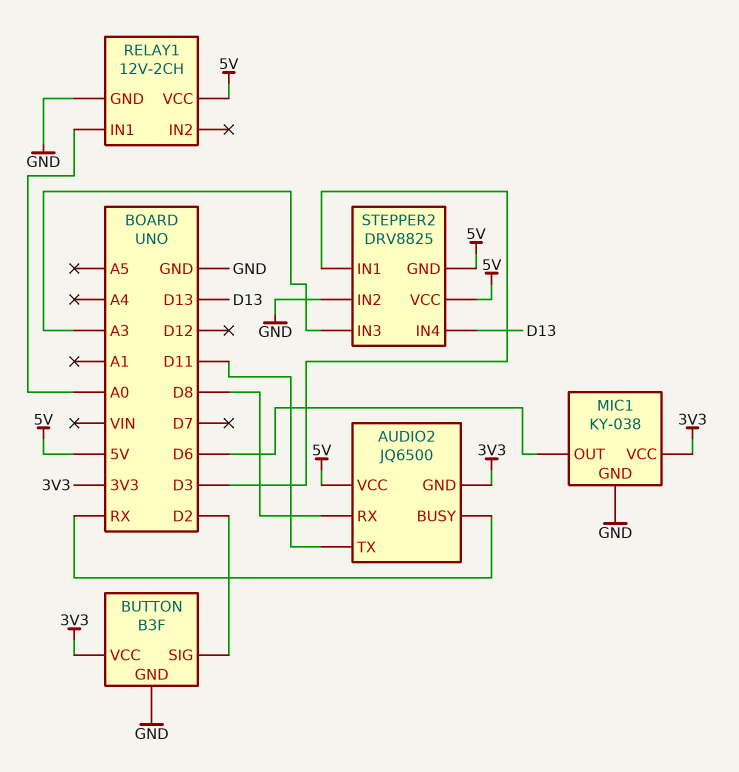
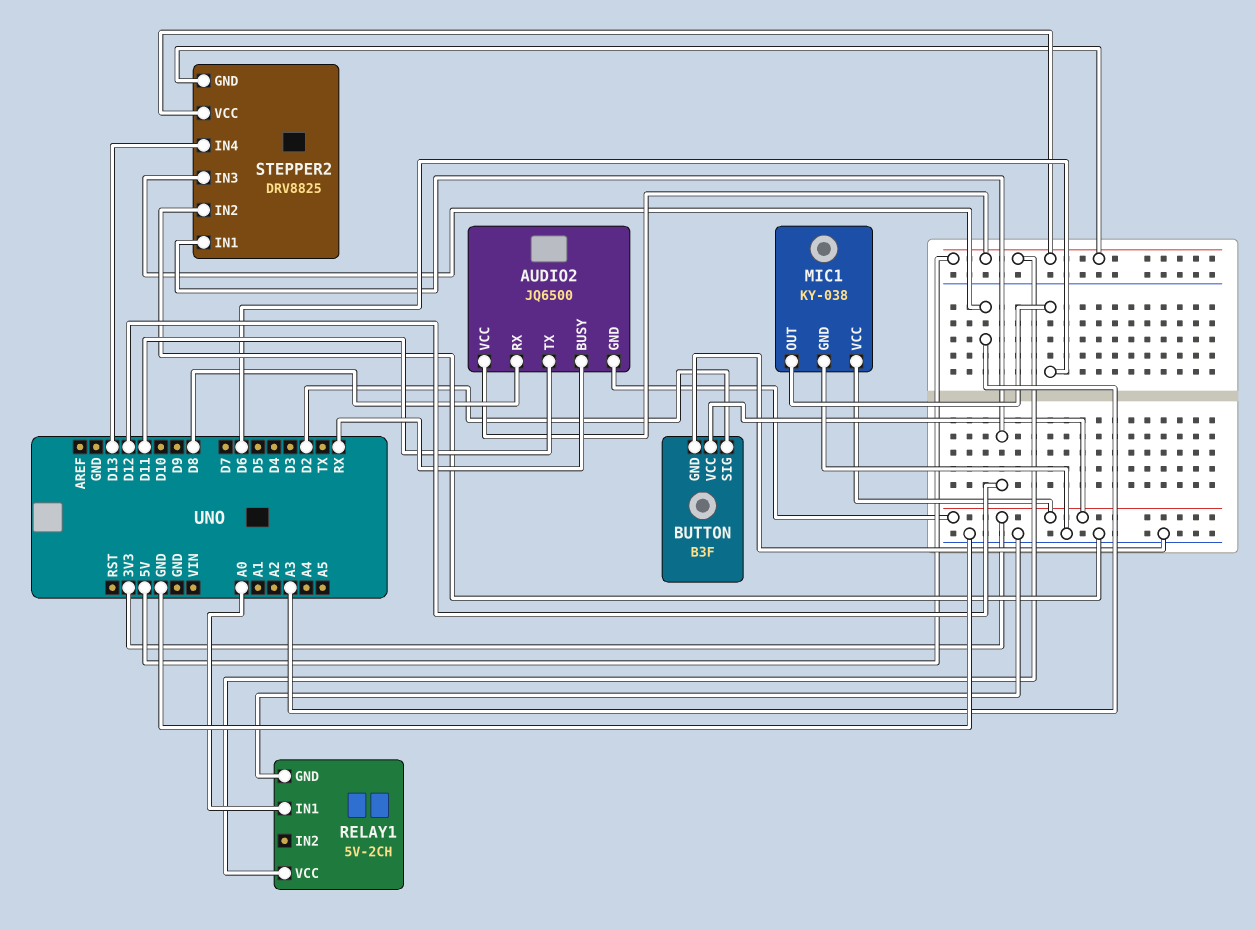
RELAY1: 12V-2CH -> 5V-2CH
STEPPER2 pin IN1: D3 -> D12

